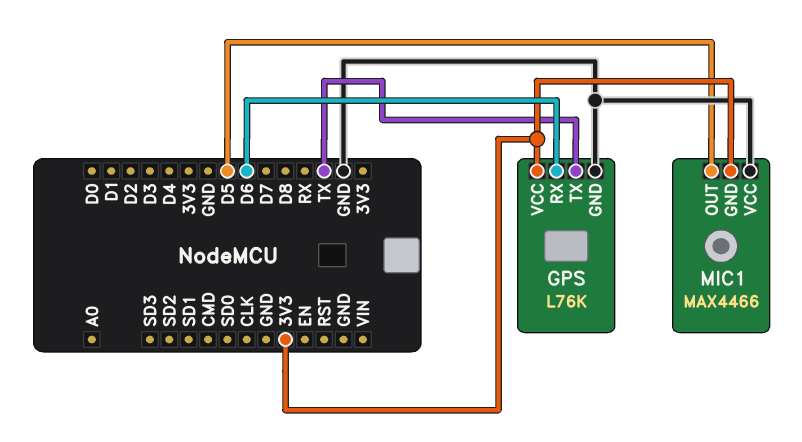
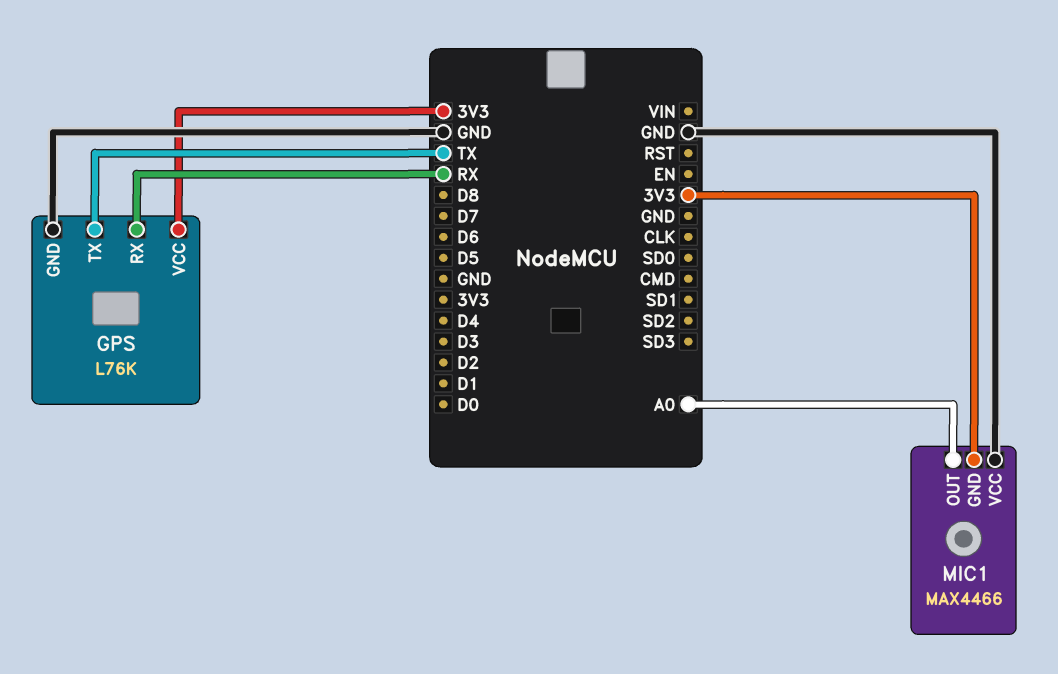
GPS pin RX: D6 -> RX
MIC1 pin OUT: D5 -> A0

